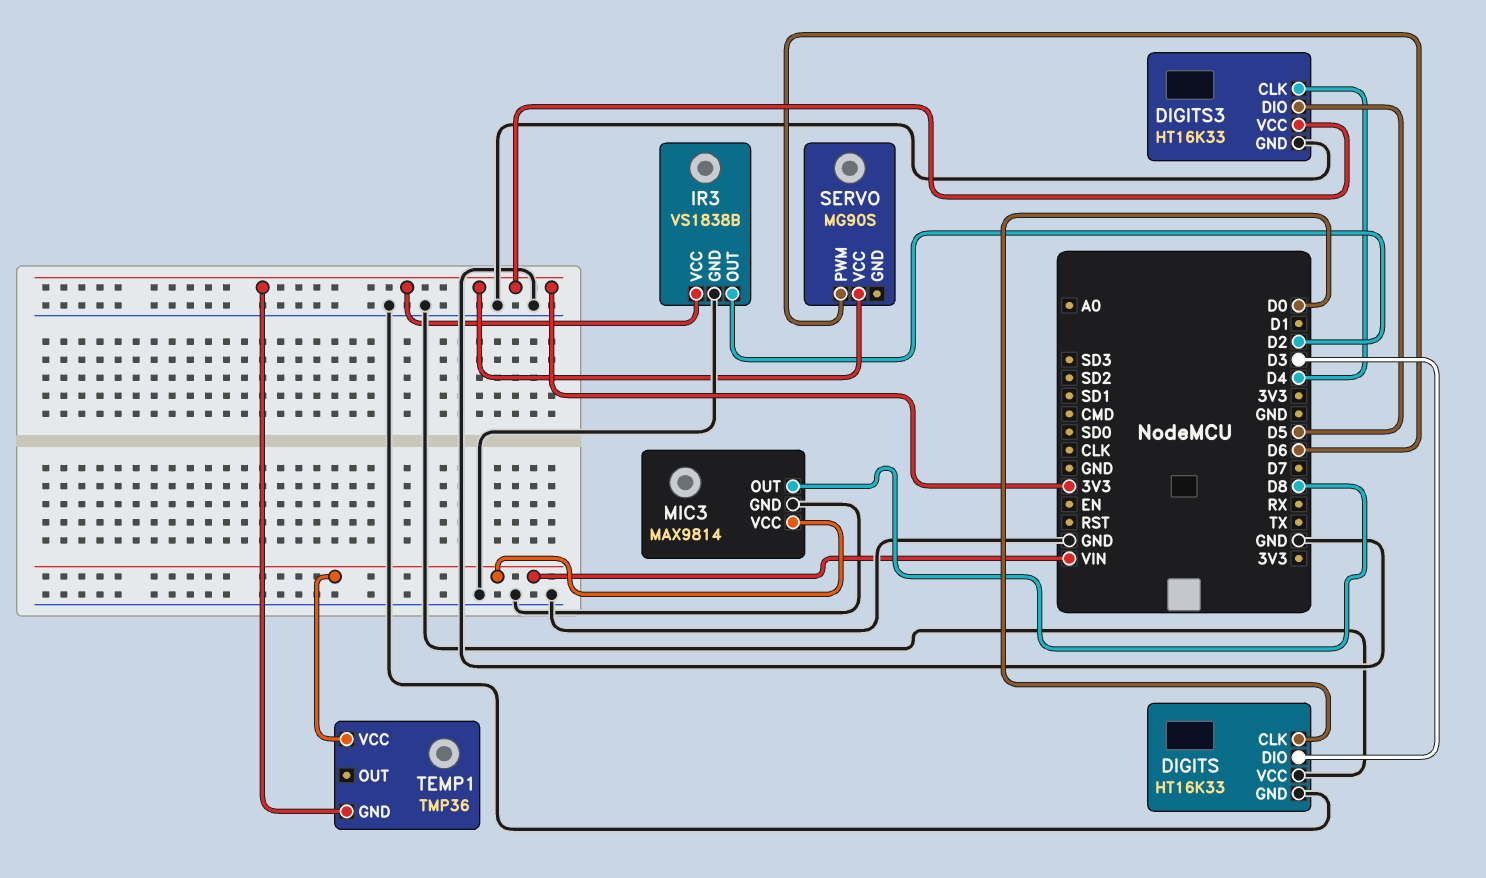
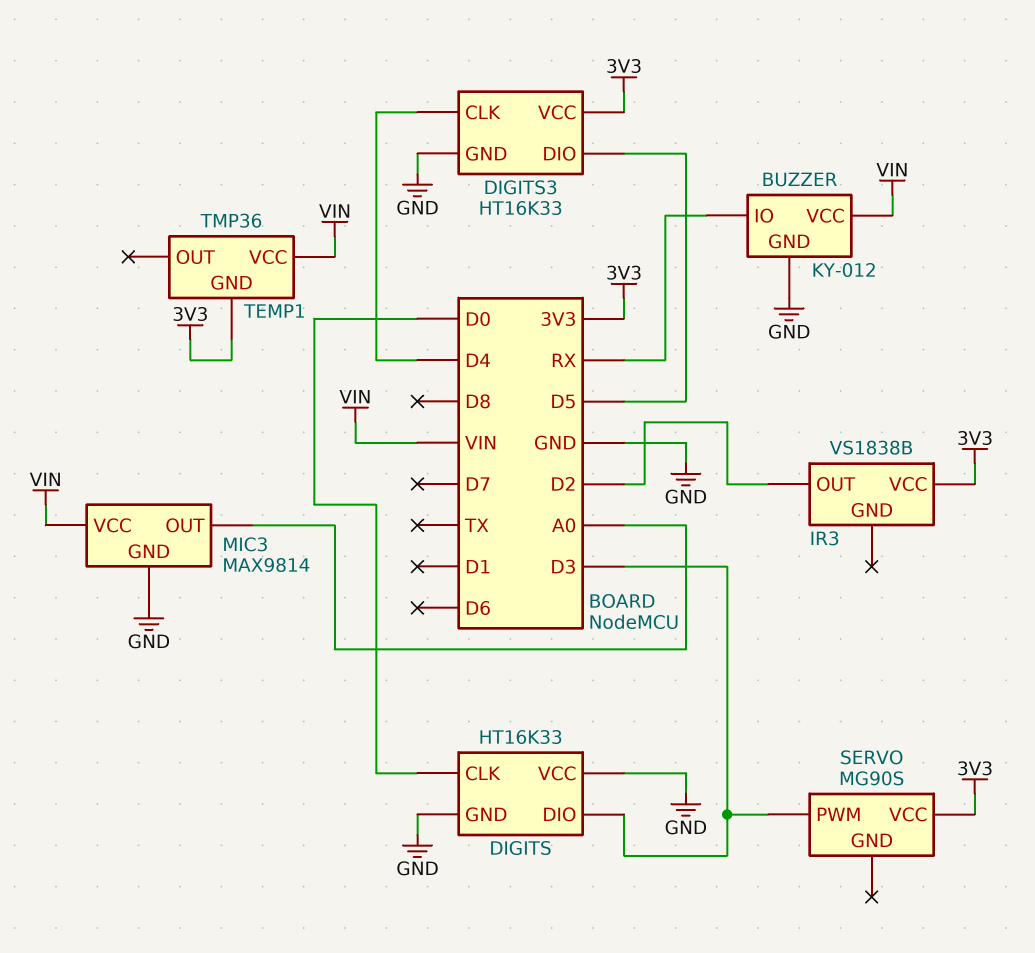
BUZZER: none -> KY-012
BUZZER pin GND: none -> GND
BUZZER pin IO: none -> RX
BUZZER pin VCC: none -> VIN
IR3 pin GND: GND -> none
MIC3 pin OUT: D8 -> A0
SERVO pin PWM: D6 -> D3

